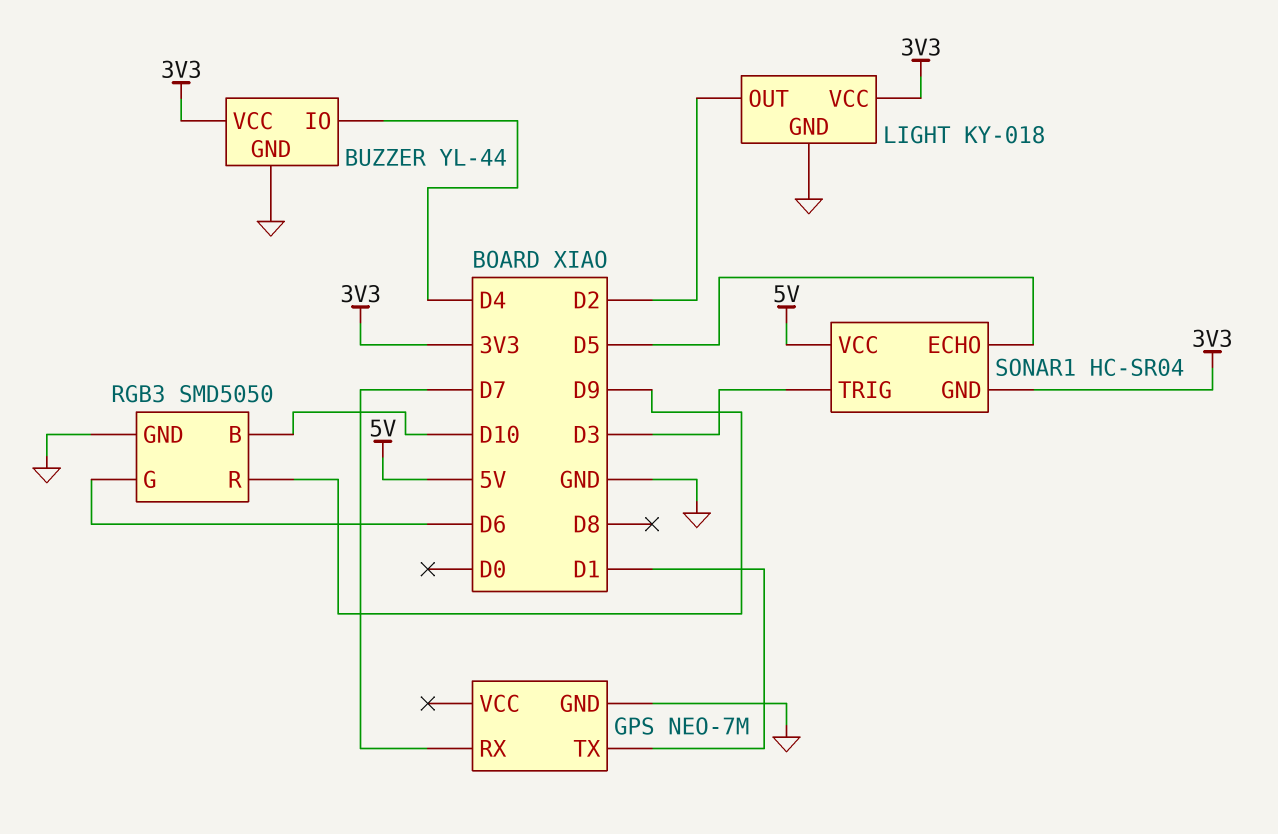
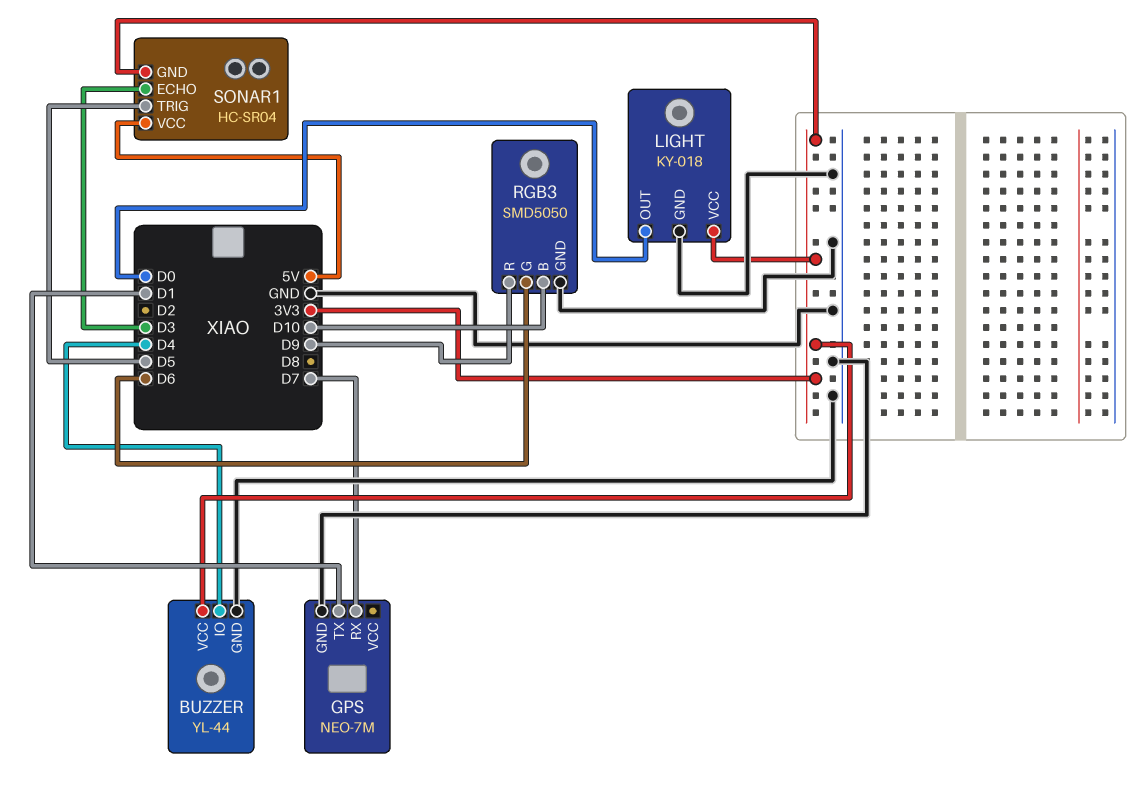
LIGHT pin OUT: D2 -> D0
SONAR1 pin ECHO: D5 -> D3
SONAR1 pin TRIG: D3 -> D5

